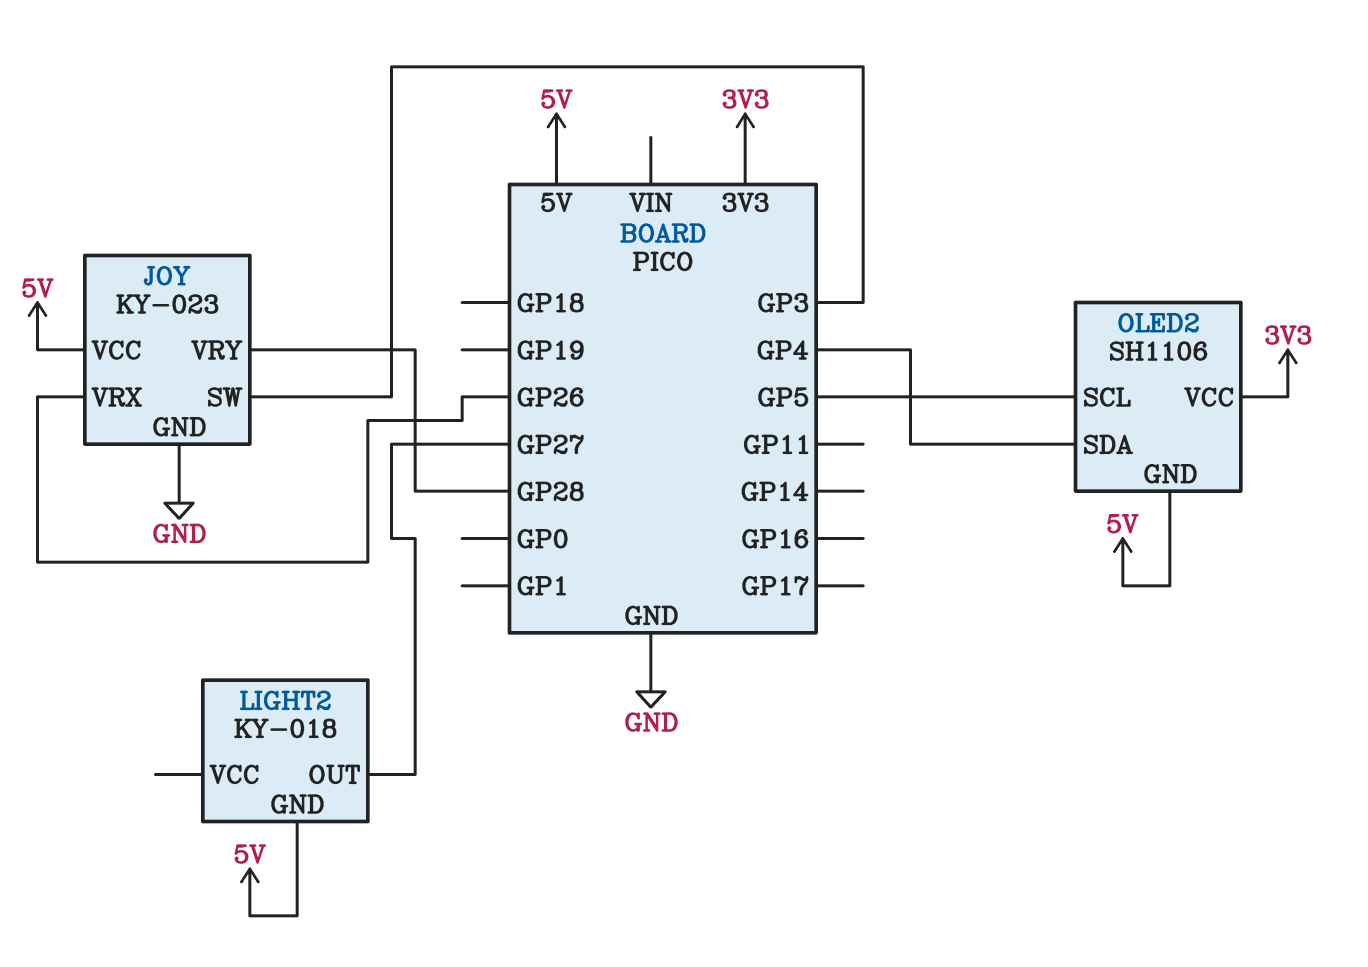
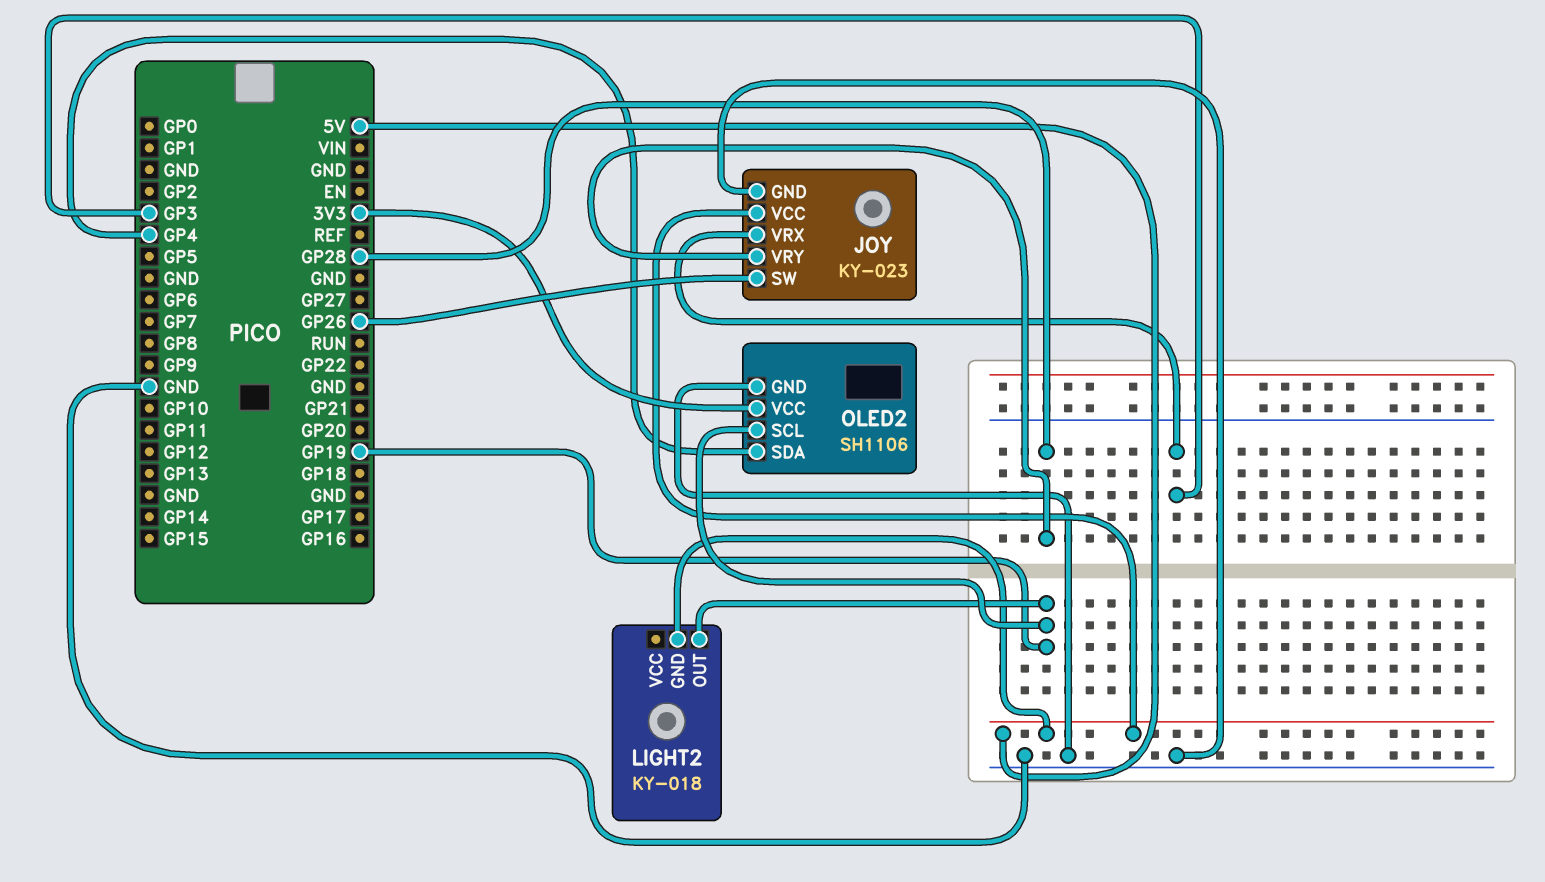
JOY pin SW: GP3 -> GP26
JOY pin VRX: GP26 -> GP3
LIGHT2 pin OUT: GP27 -> GP19
OLED2 pin GND: 5V -> GND
OLED2 pin SCL: GP5 -> GP19

